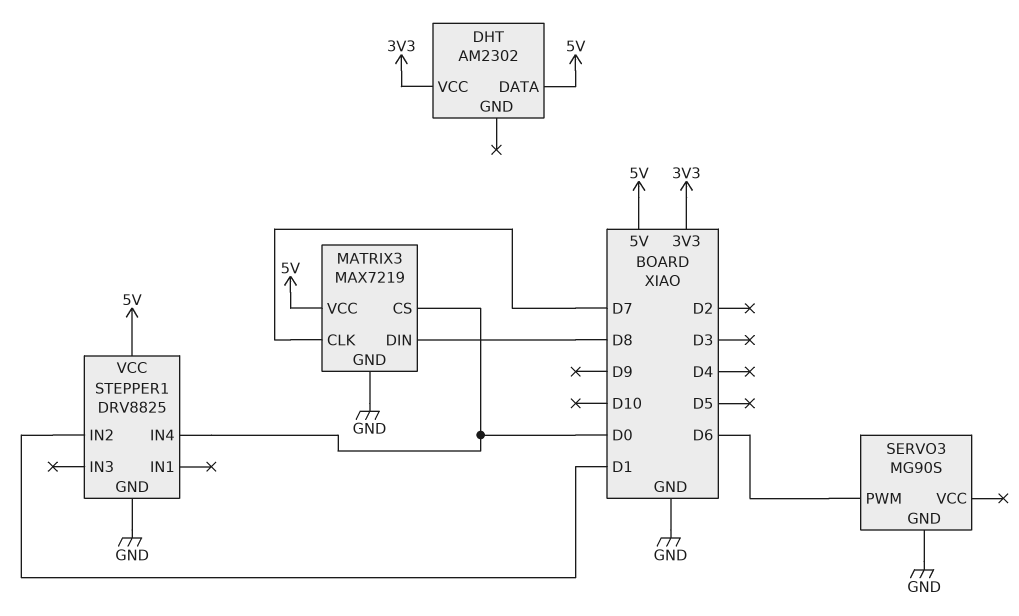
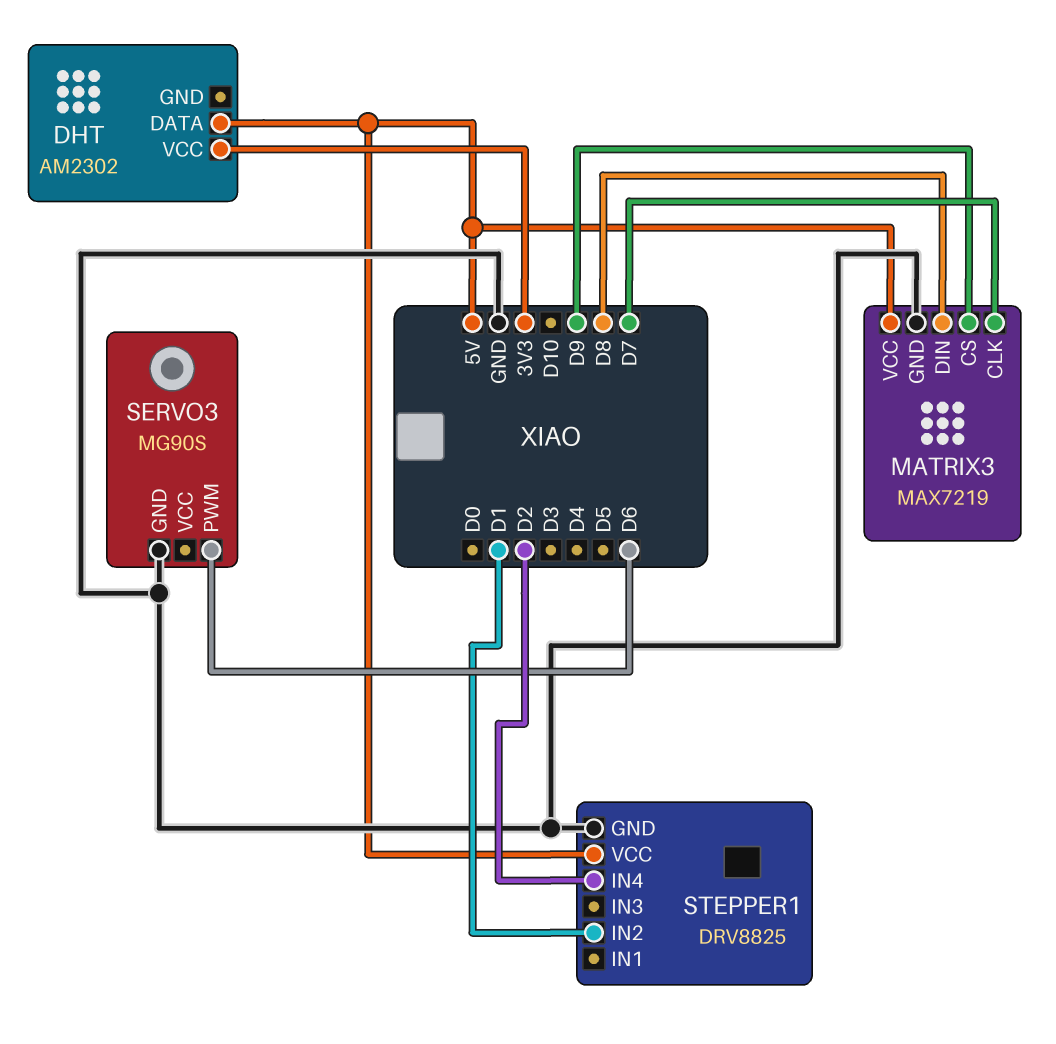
MATRIX3 pin CS: D0 -> D9
STEPPER1 pin IN4: D0 -> D2

